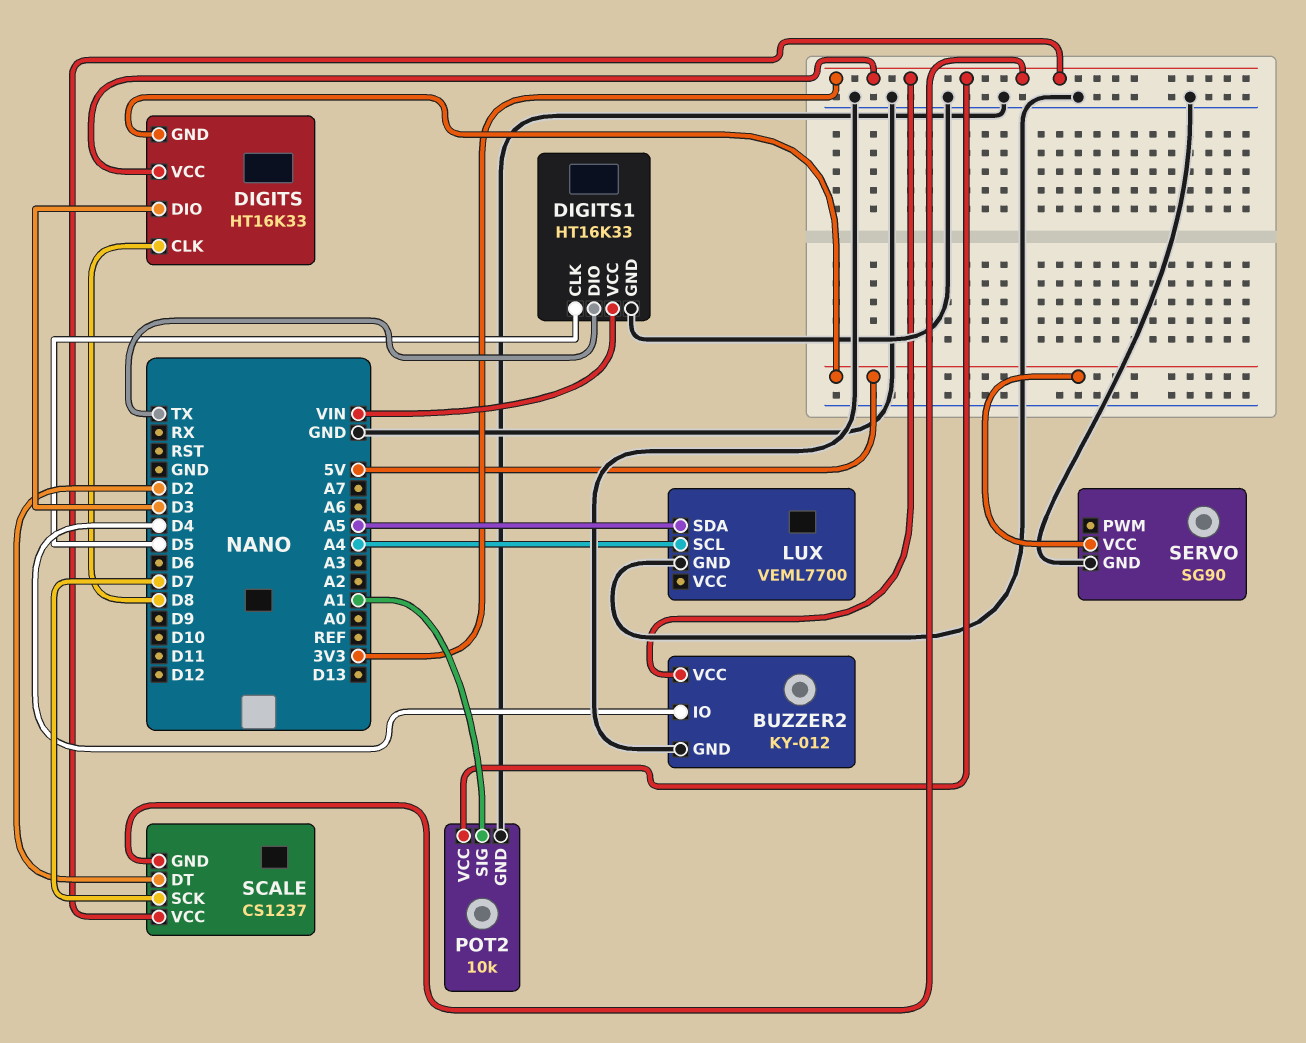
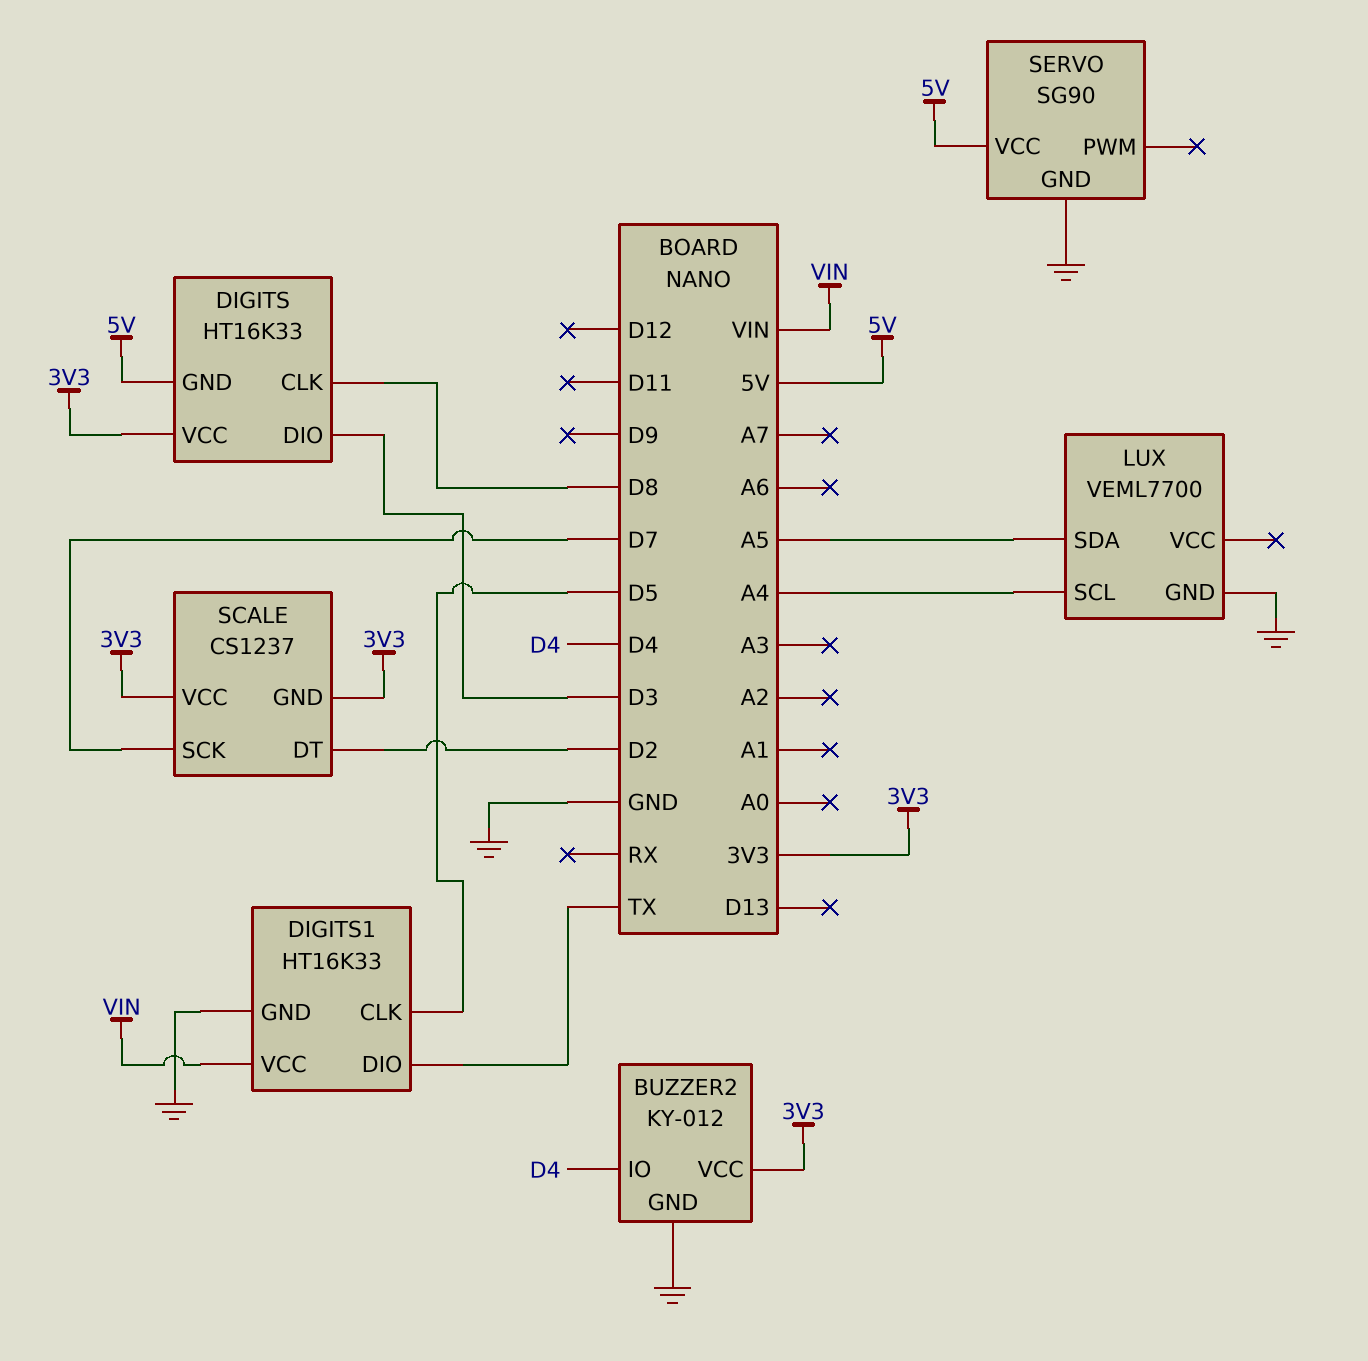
POT2: 10k -> none
POT2 pin GND: GND -> none
POT2 pin SIG: A1 -> none
POT2 pin VCC: 3V3 -> none

